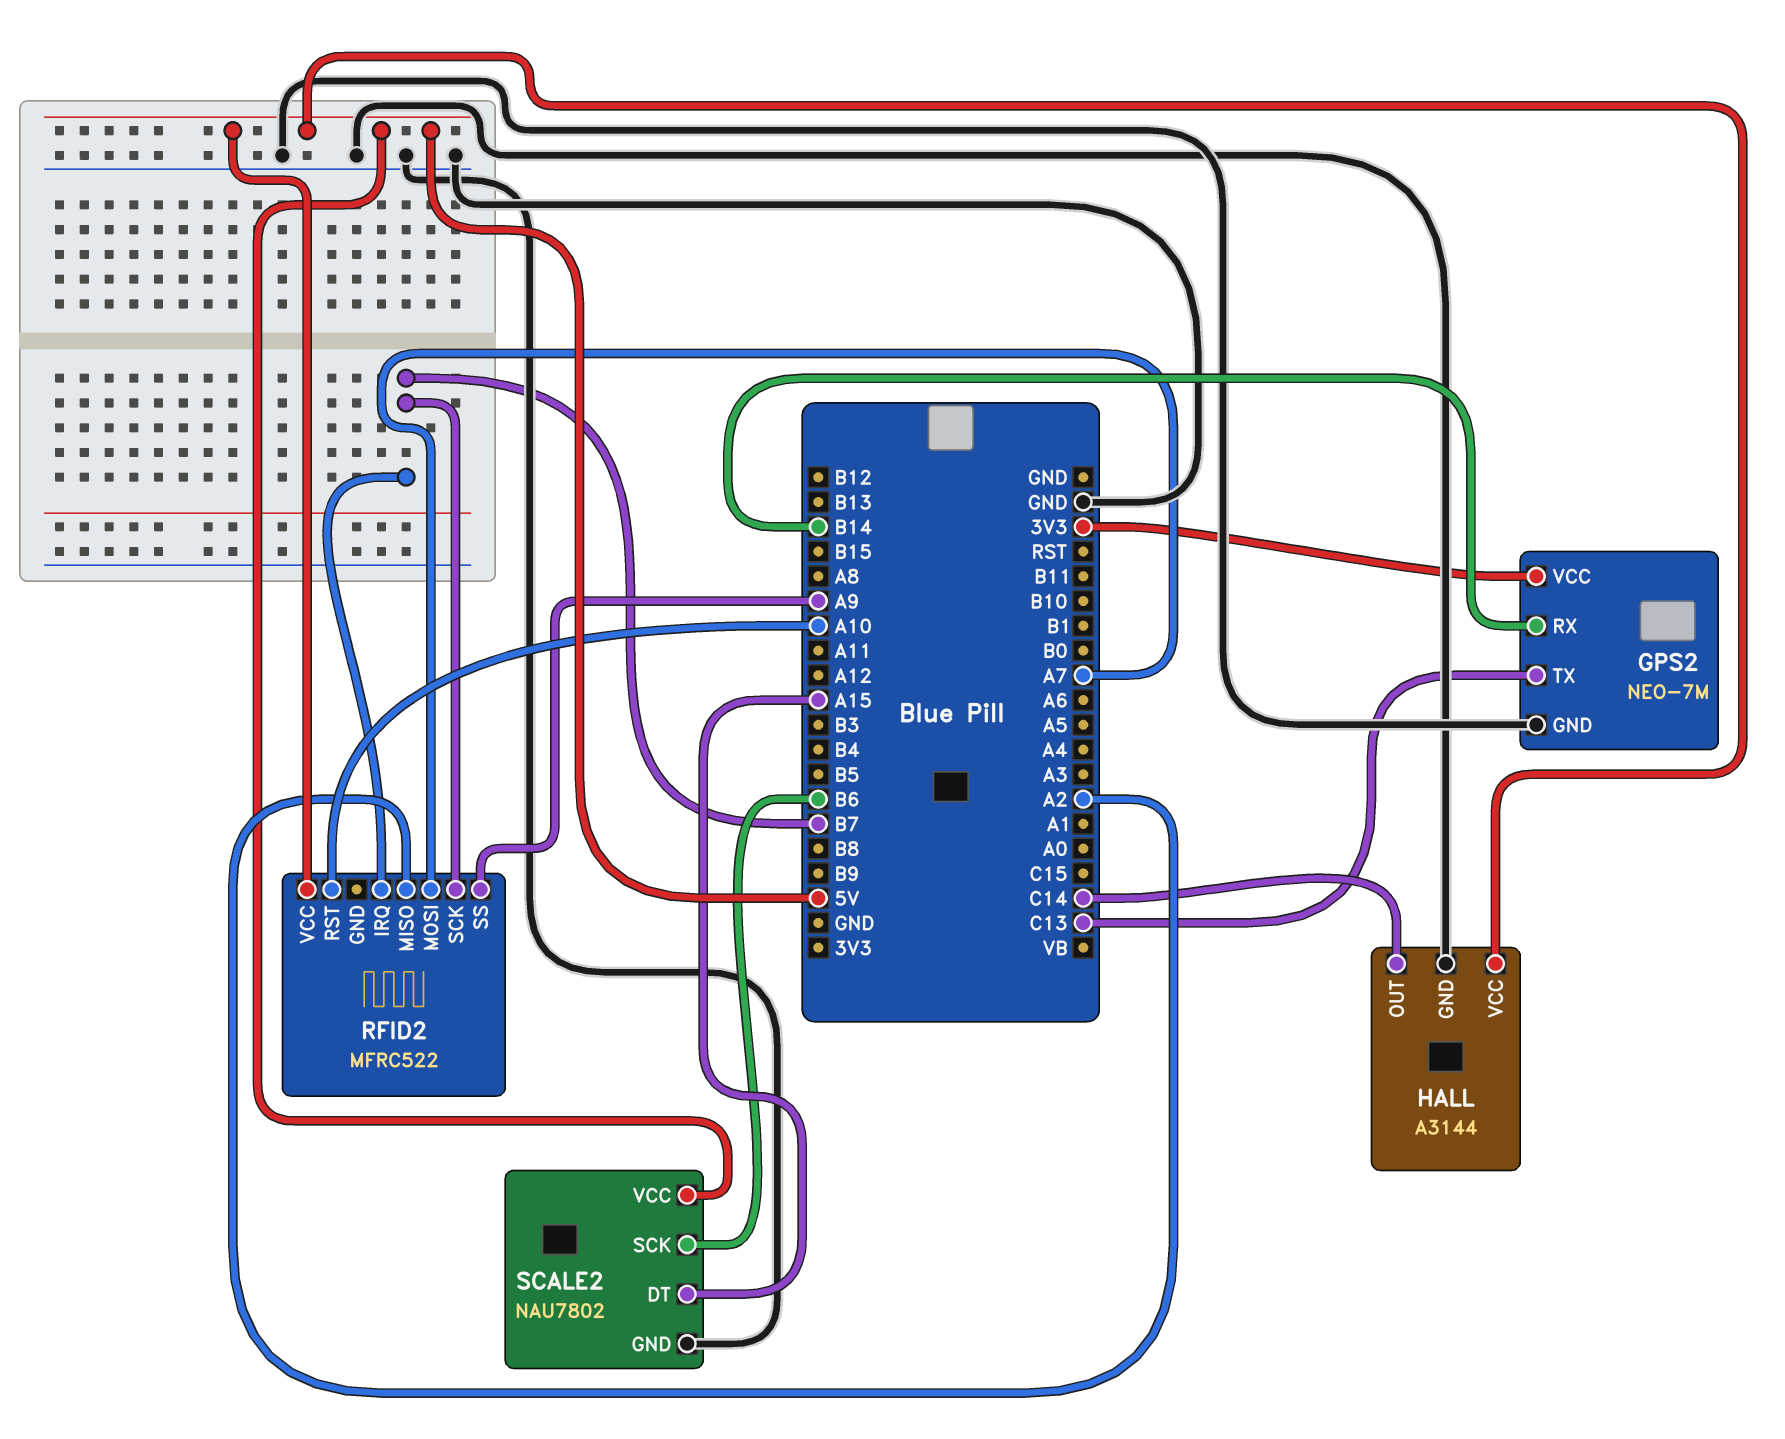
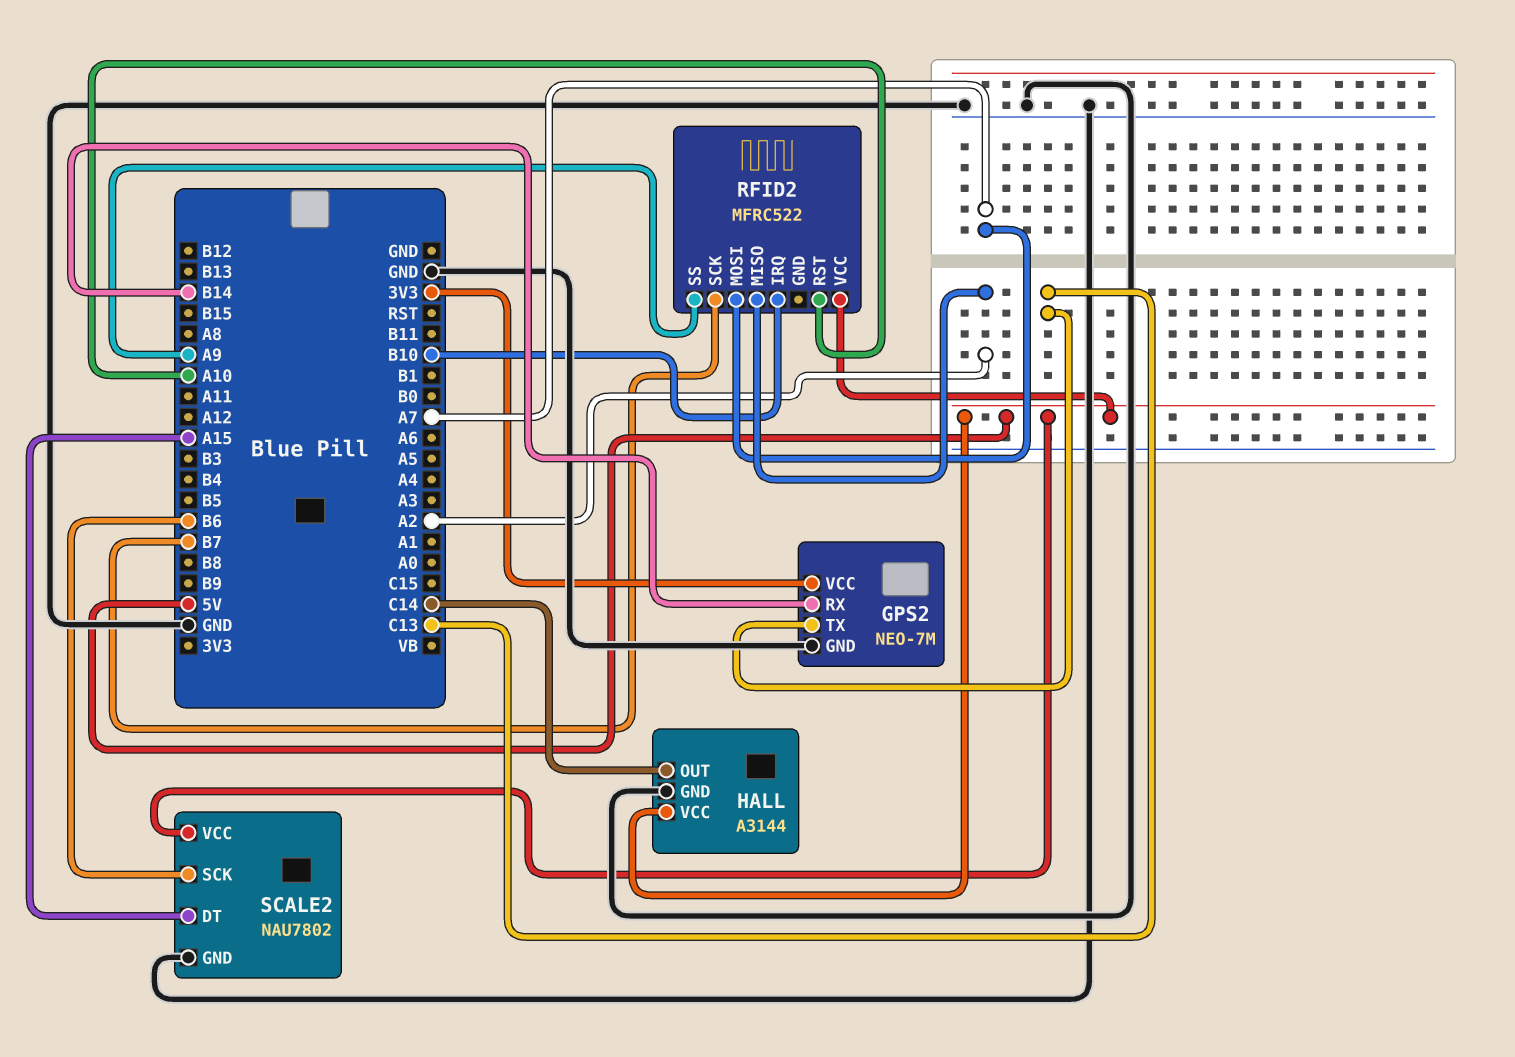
RFID2 pin IRQ: B7 -> B10

